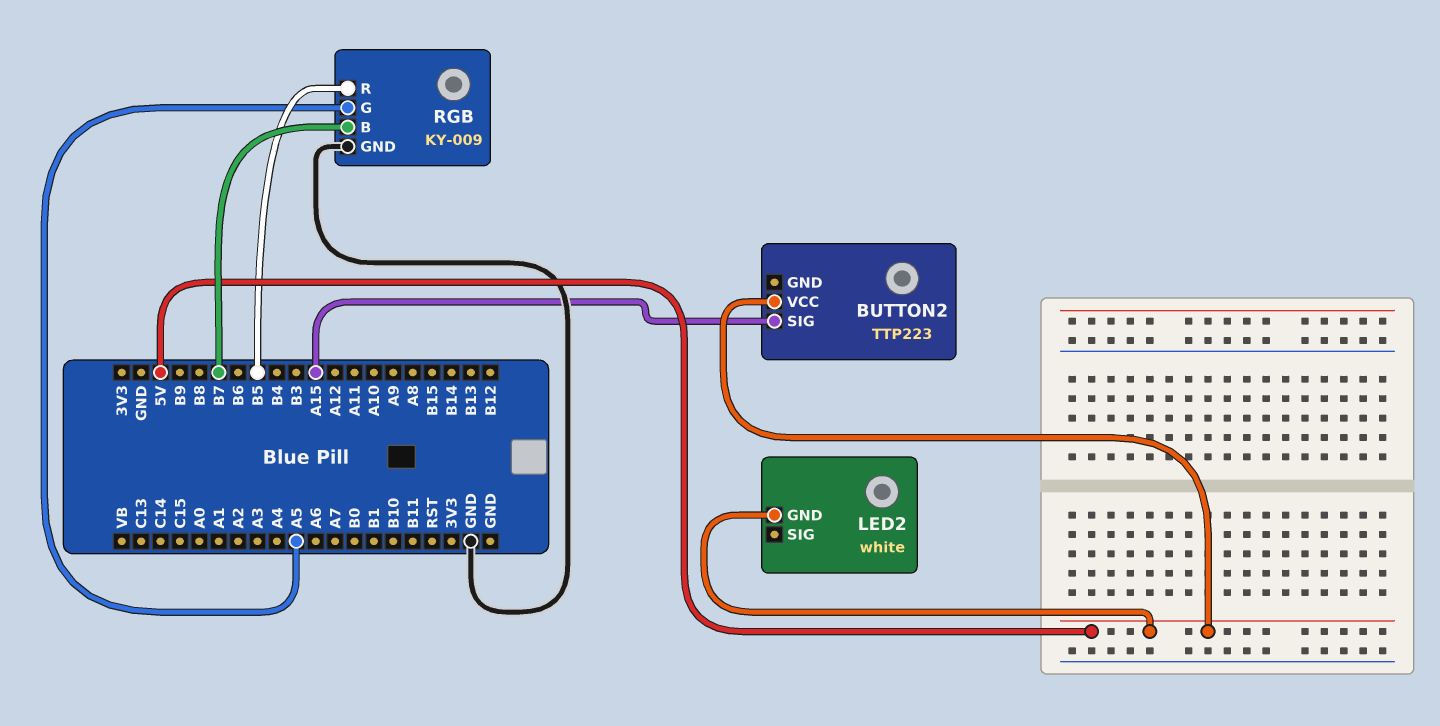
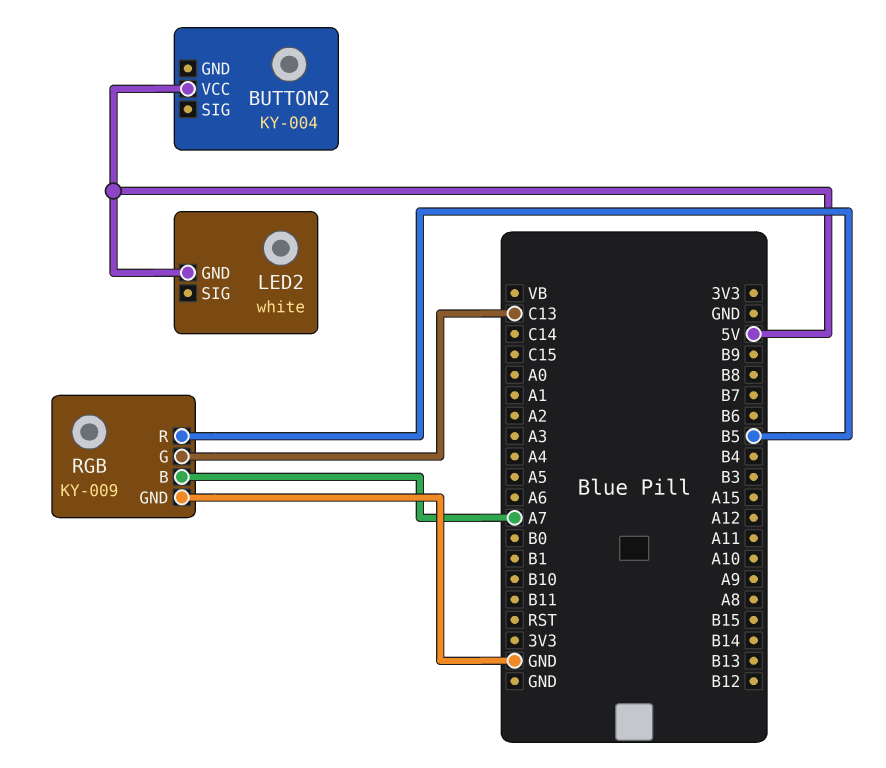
BUTTON2: TTP223 -> KY-004
BUTTON2 pin SIG: A15 -> none
RGB pin B: B7 -> A7
RGB pin G: A5 -> C13

